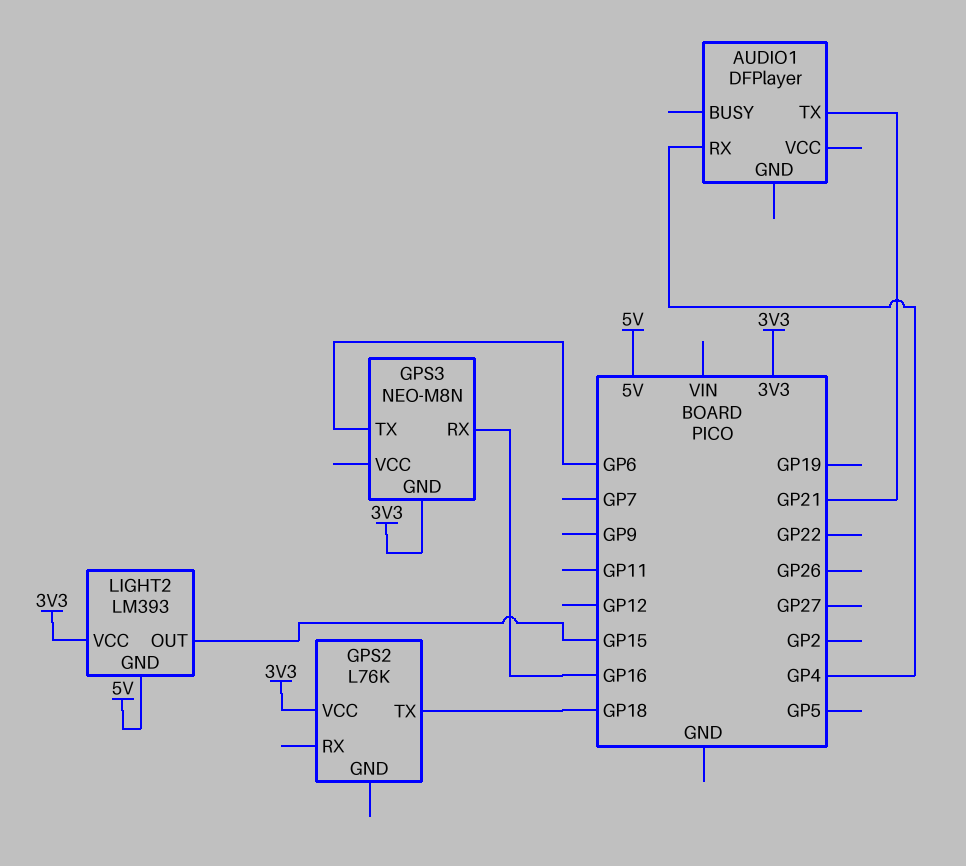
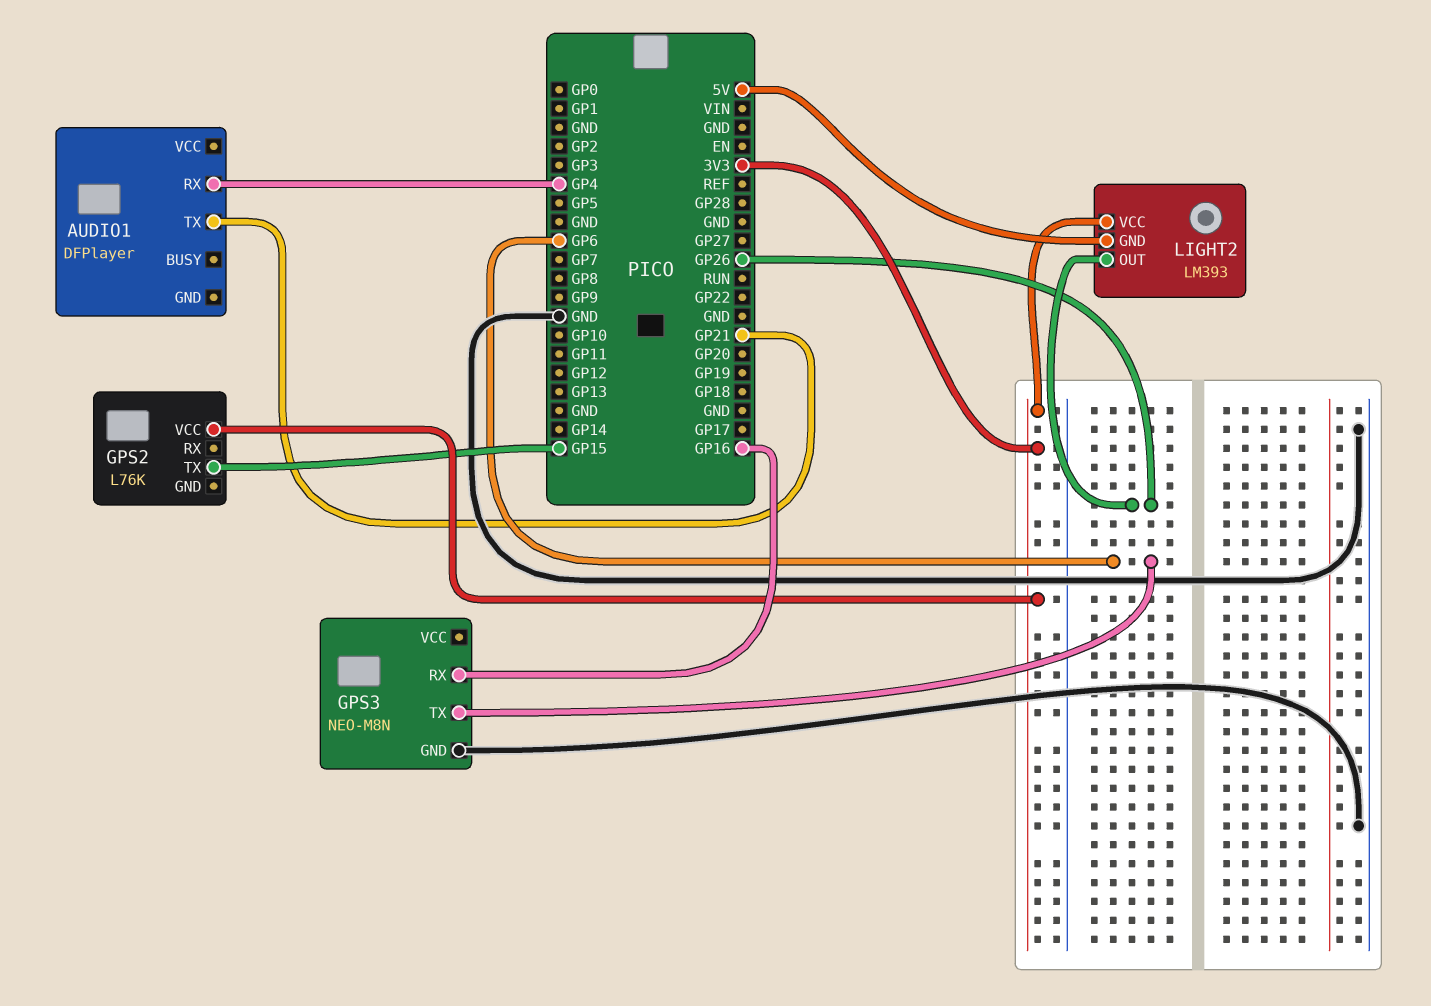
GPS2 pin TX: GP18 -> GP15
GPS3 pin GND: 3V3 -> GND
LIGHT2 pin OUT: GP15 -> GP26

